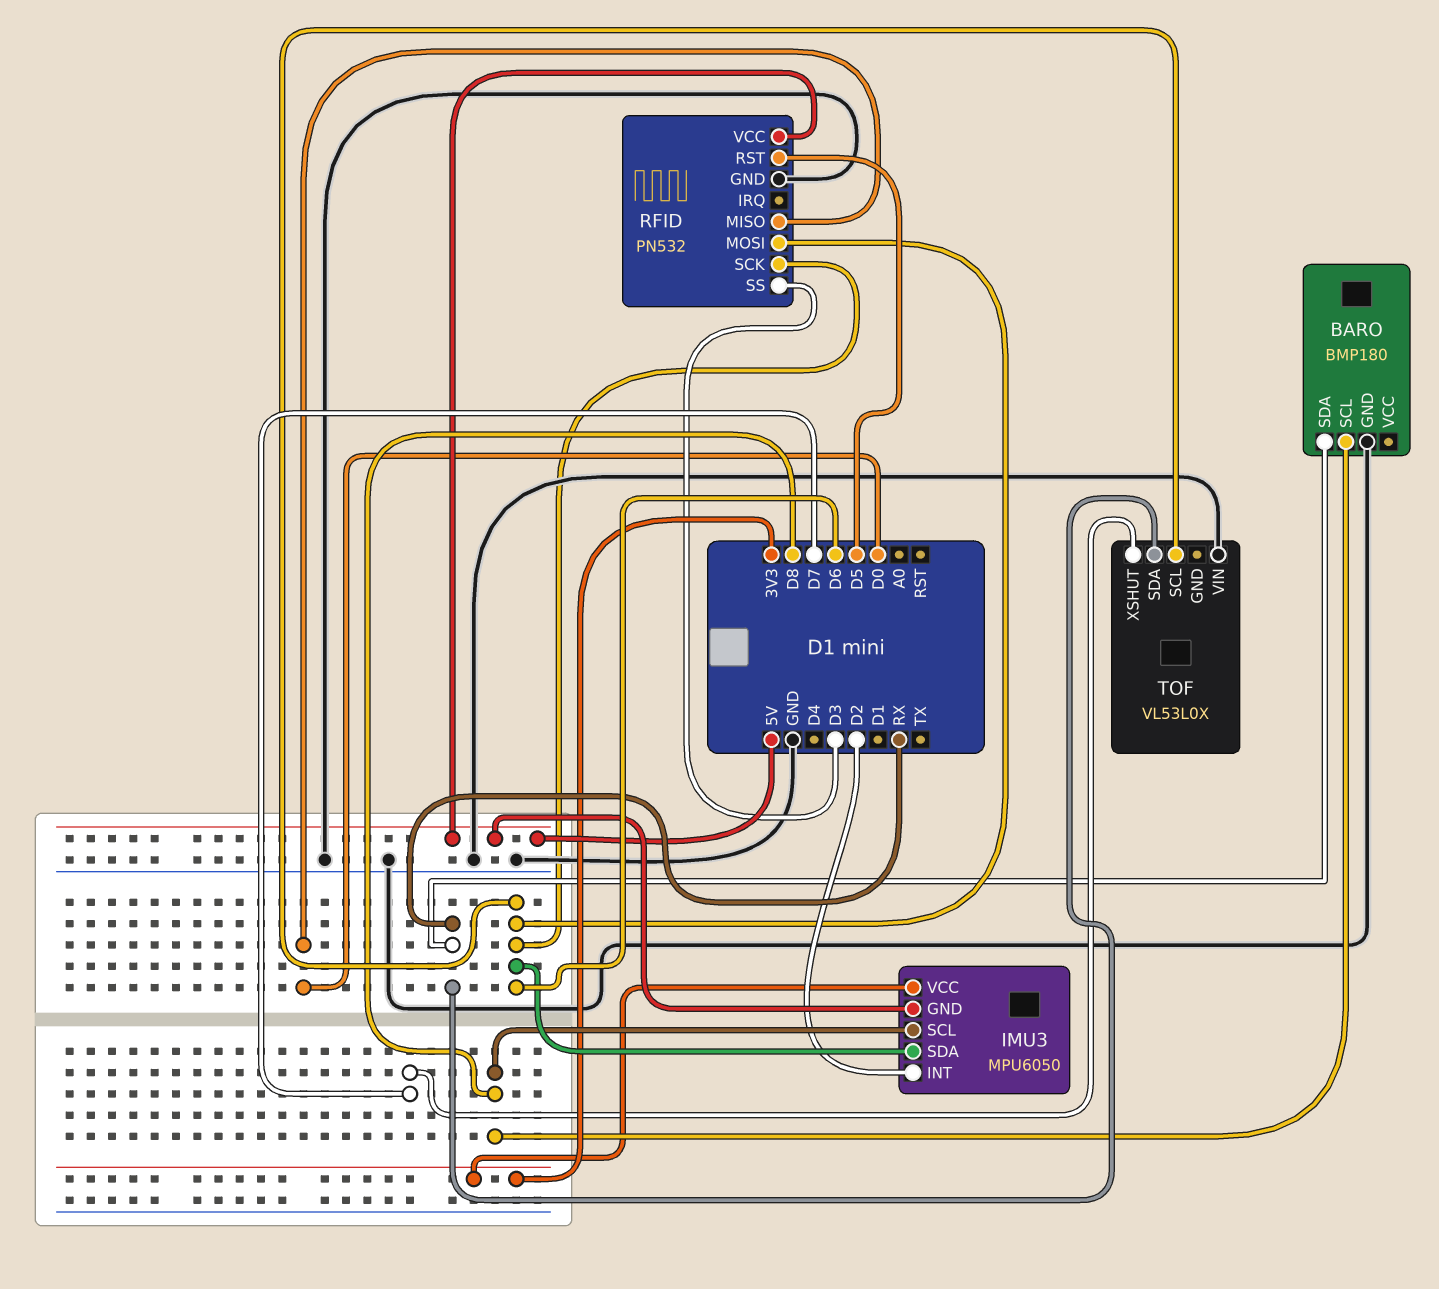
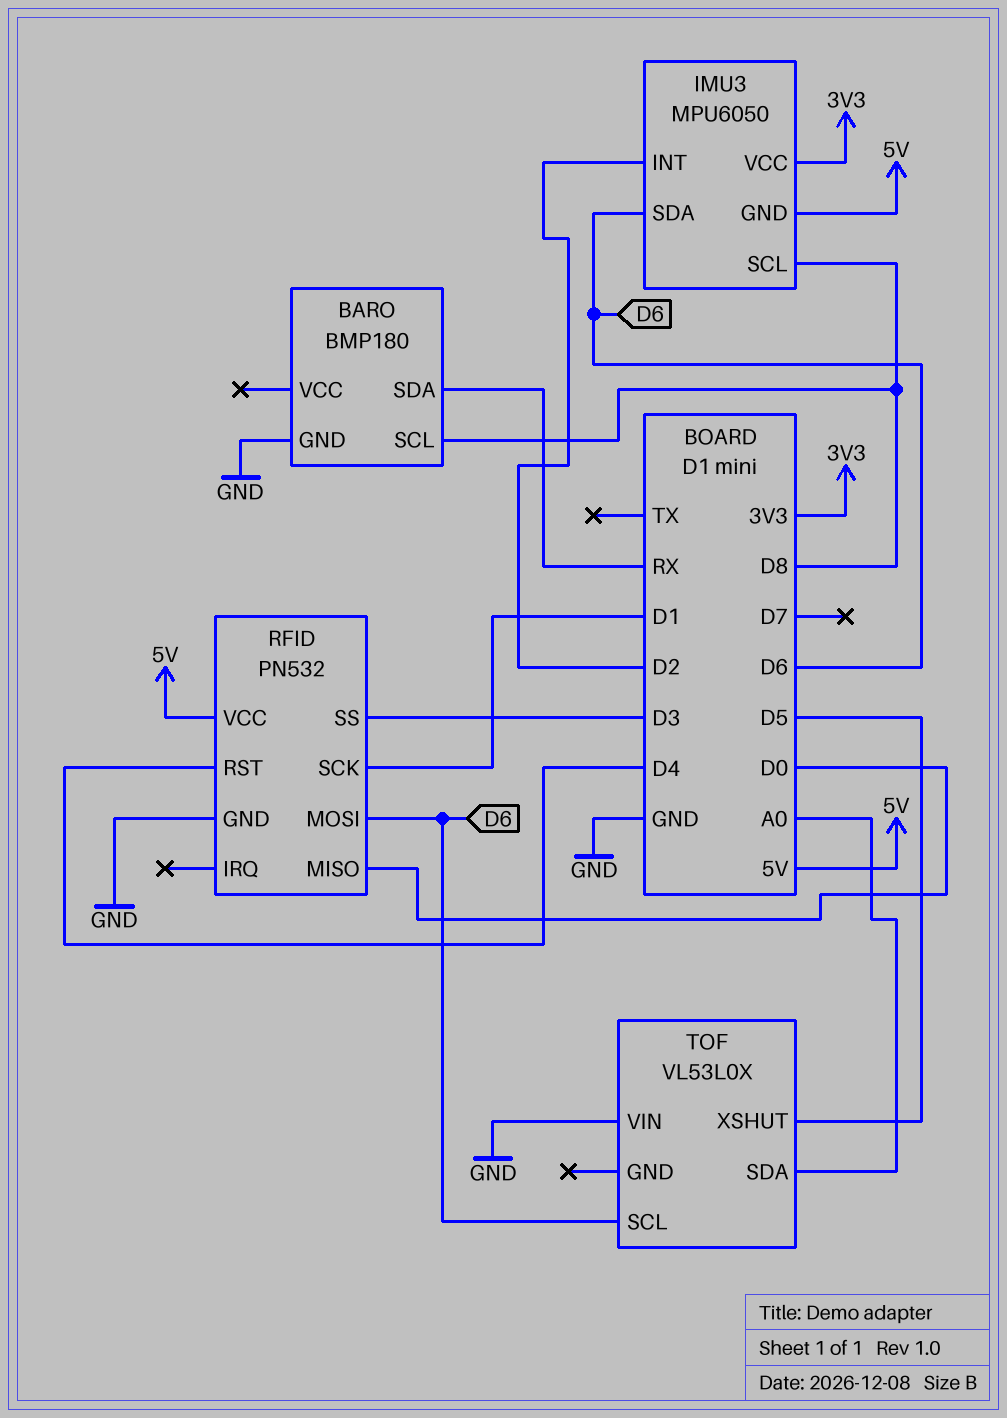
RFID pin RST: D5 -> D4
RFID pin SCK: D6 -> D1
TOF pin SDA: RX -> A0
TOF pin XSHUT: D7 -> D5

